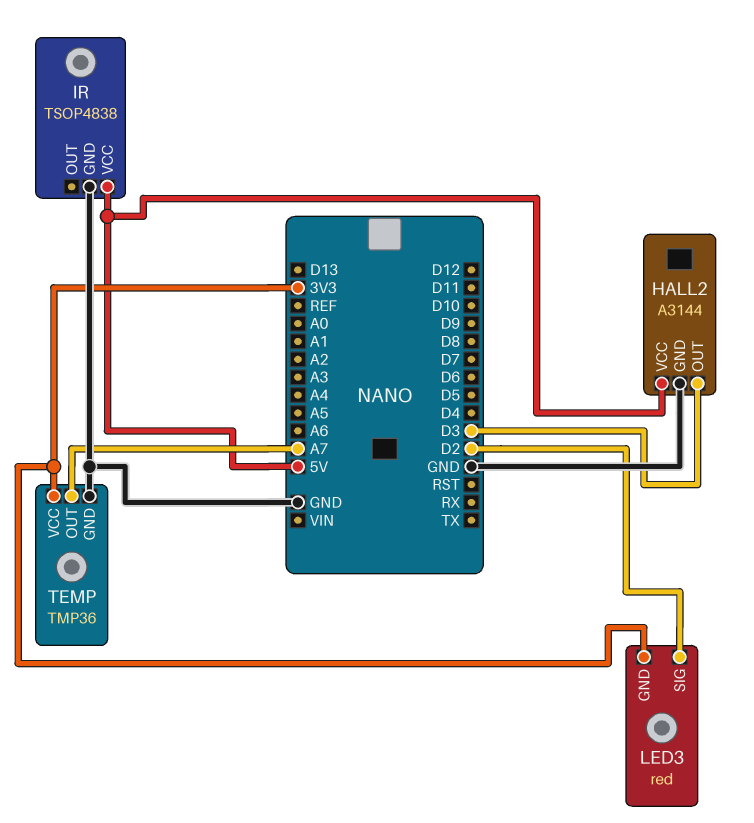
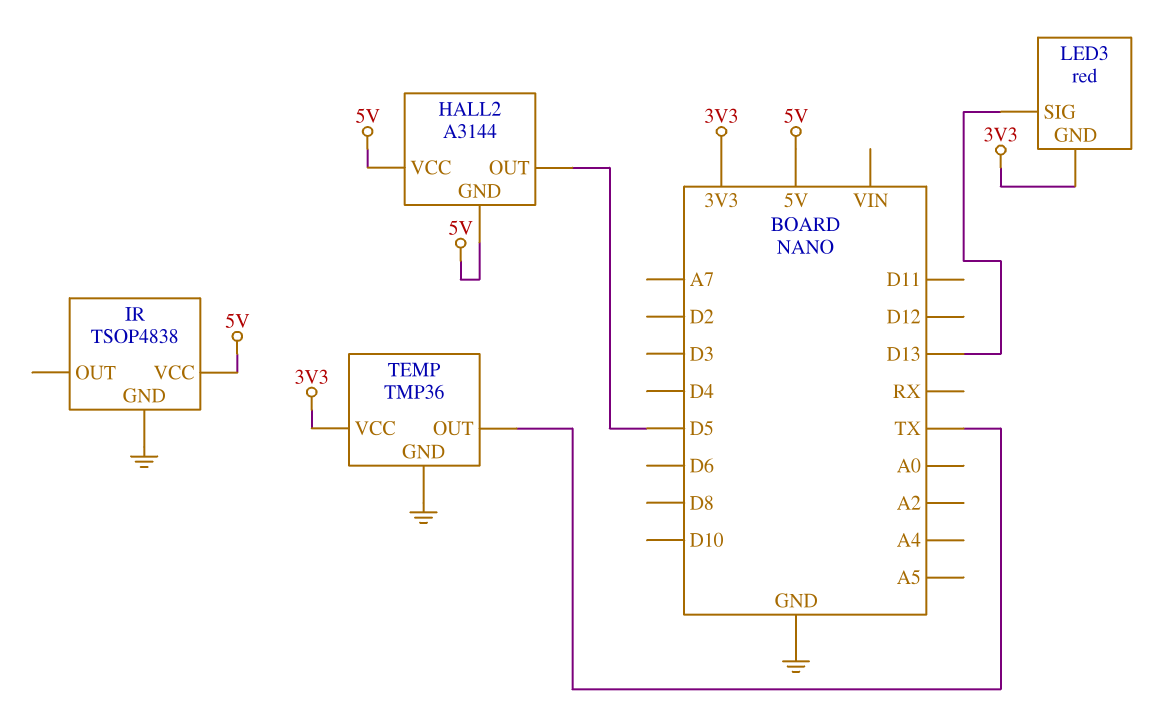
HALL2 pin GND: GND -> 5V
HALL2 pin OUT: D3 -> D5
LED3 pin SIG: D2 -> D13
TEMP pin OUT: A7 -> TX

